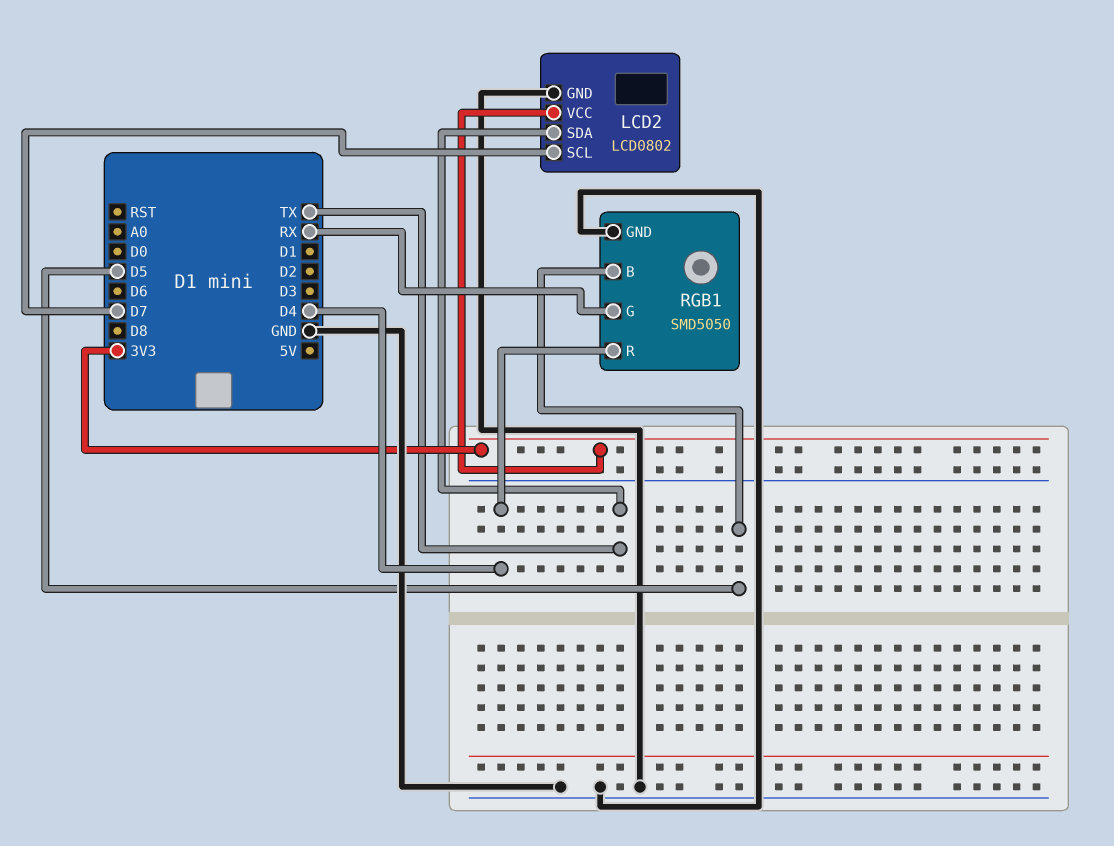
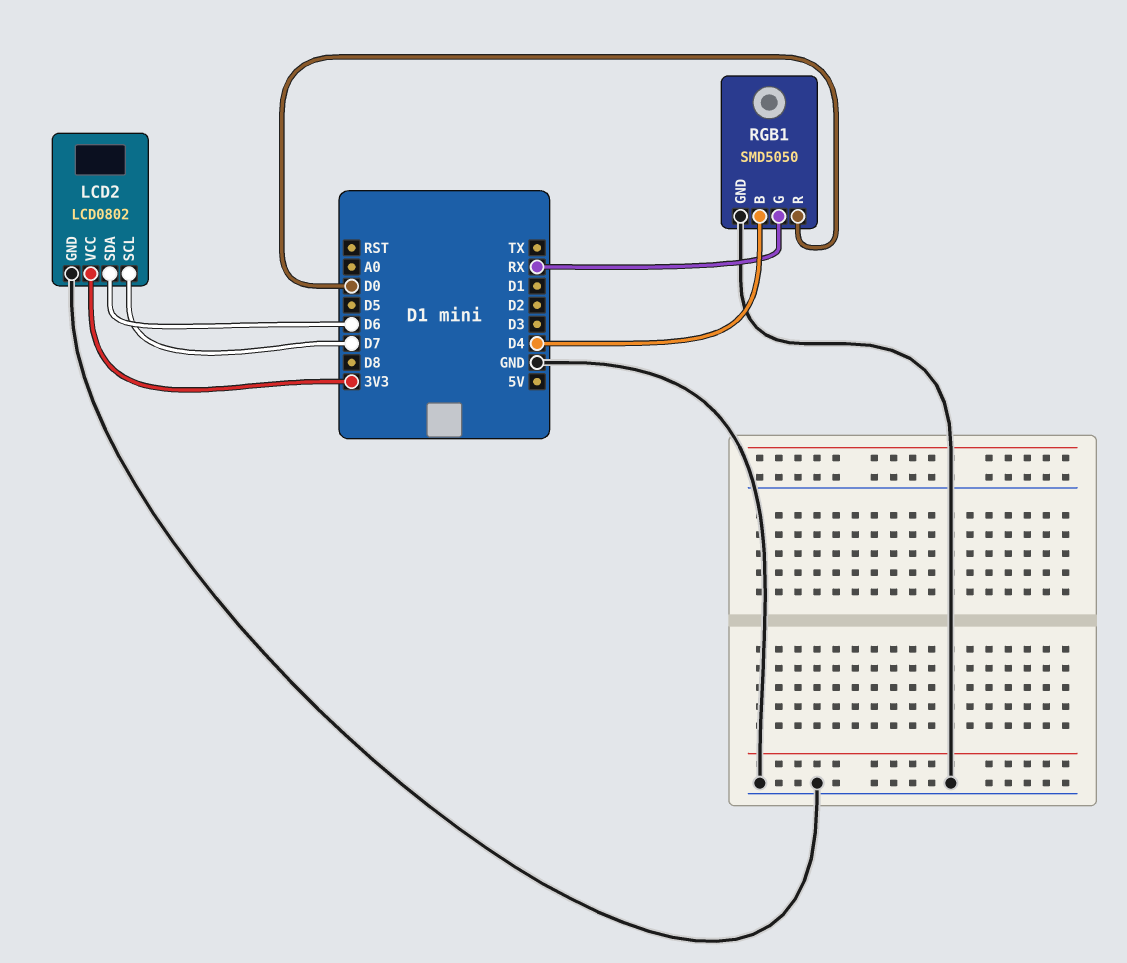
LCD2 pin SDA: TX -> D6
RGB1 pin B: D5 -> D4
RGB1 pin R: D4 -> D0

